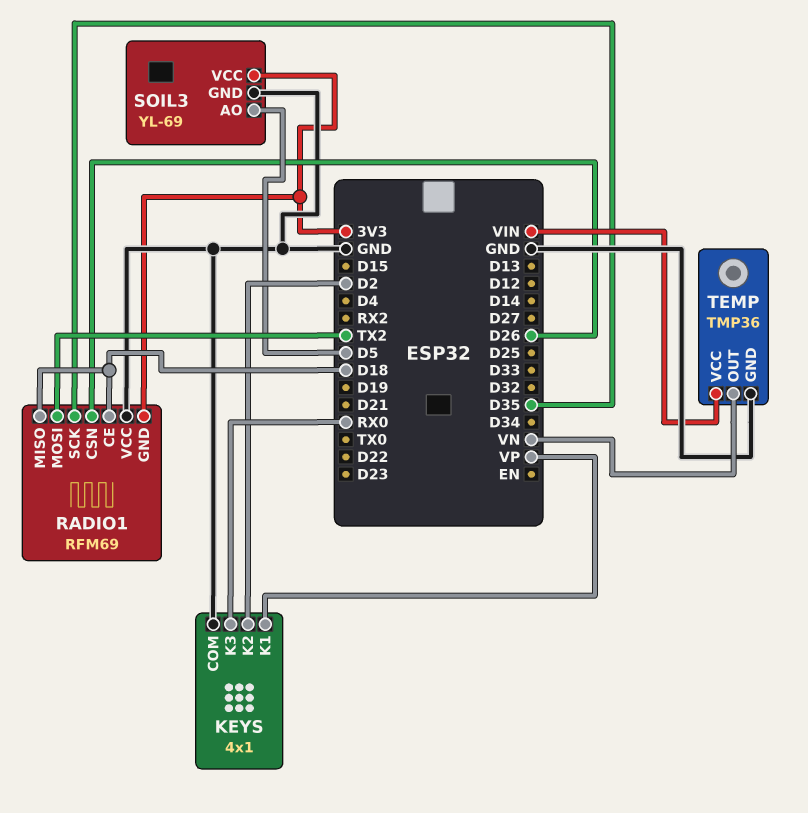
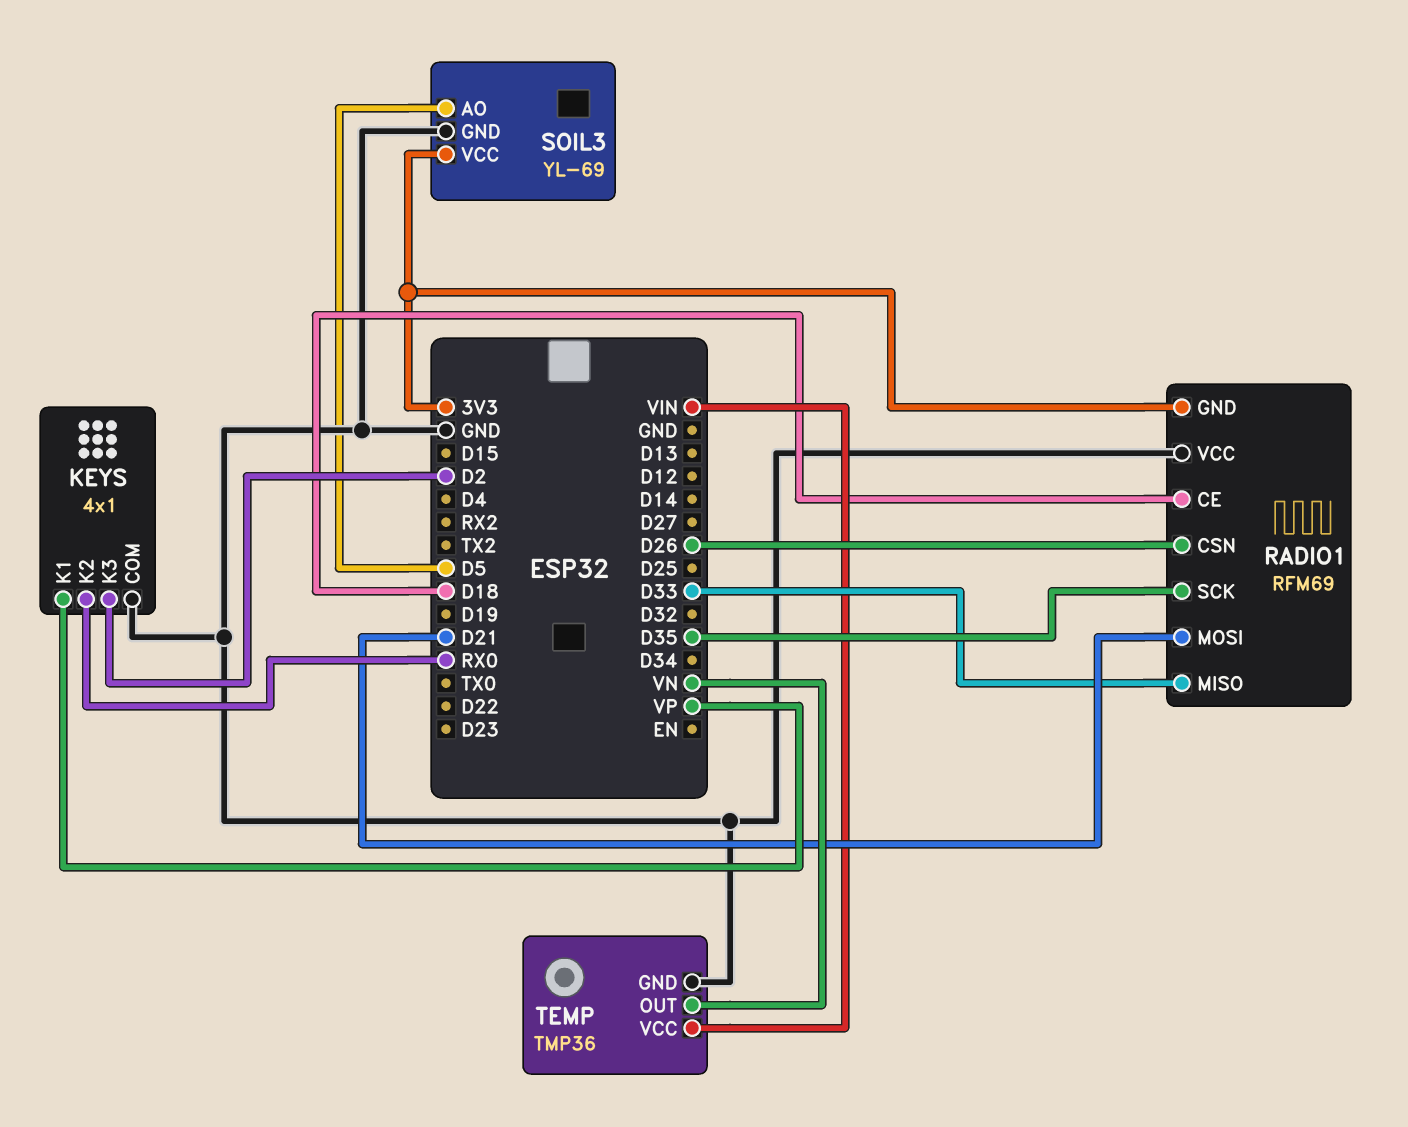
KEYS pin K2: D2 -> RX0
KEYS pin K3: RX0 -> D2
RADIO1 pin MISO: D18 -> D33
RADIO1 pin MOSI: TX2 -> D21

